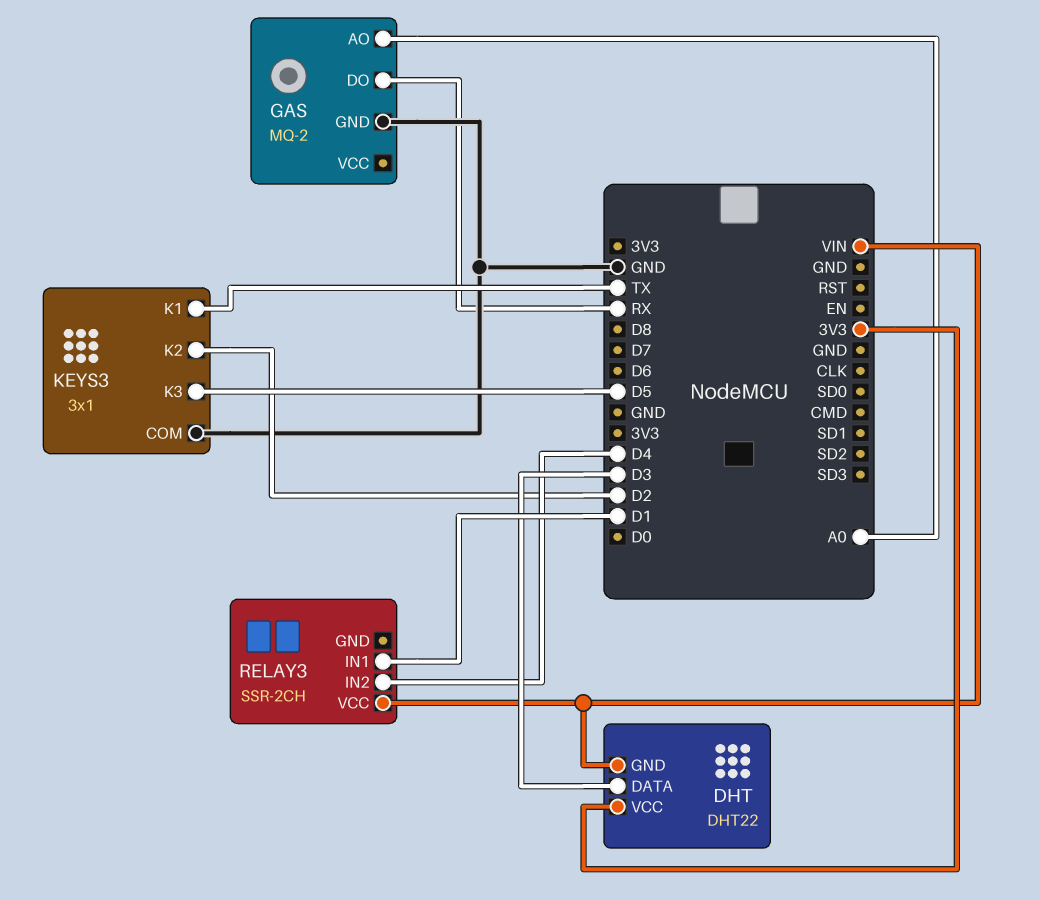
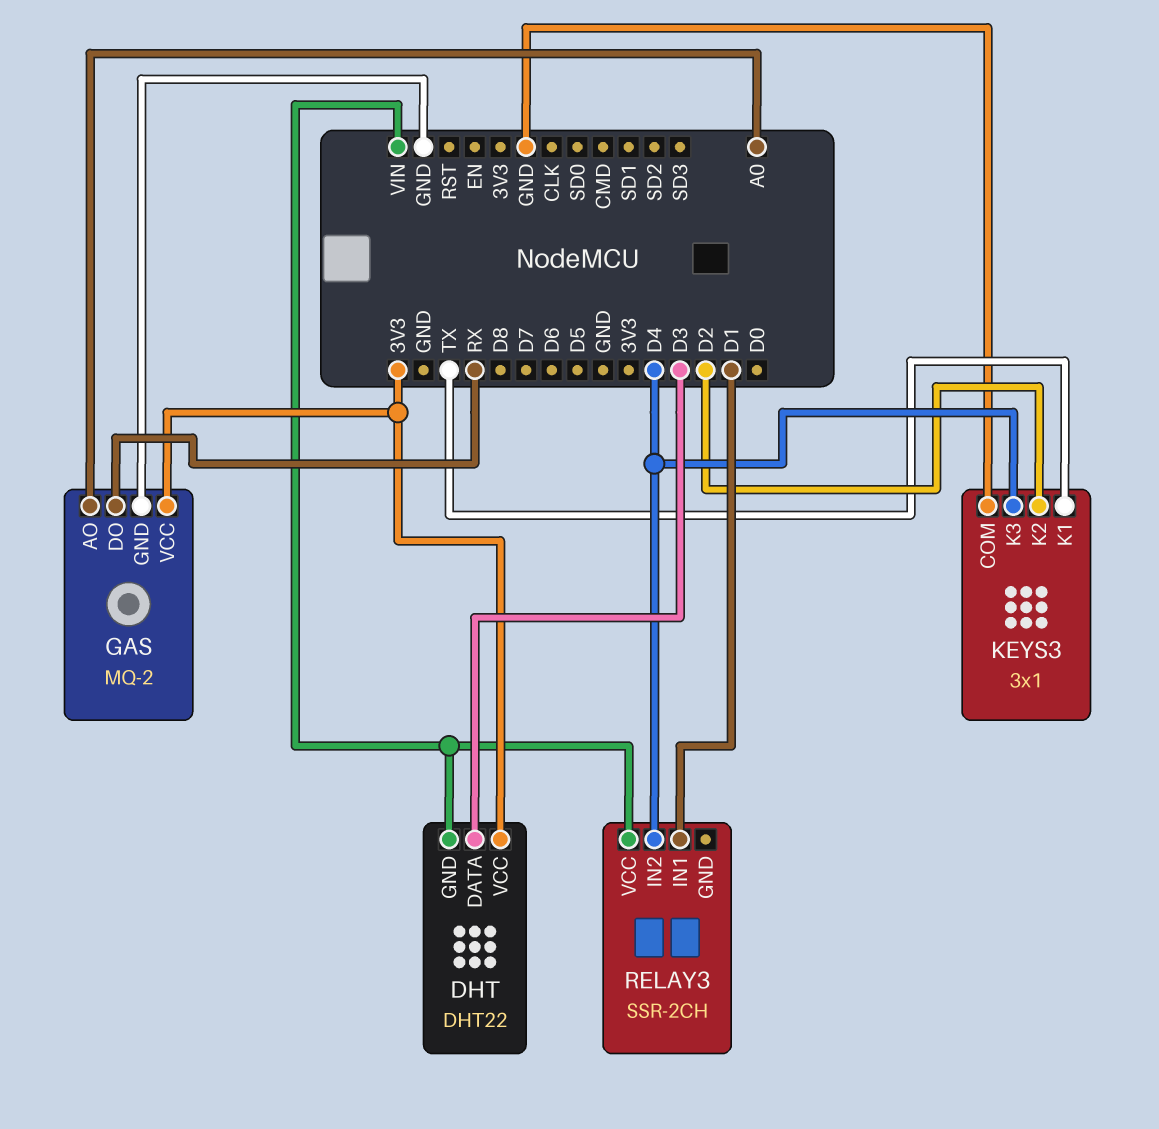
GAS pin VCC: none -> 3V3
KEYS3 pin K3: D5 -> D4

